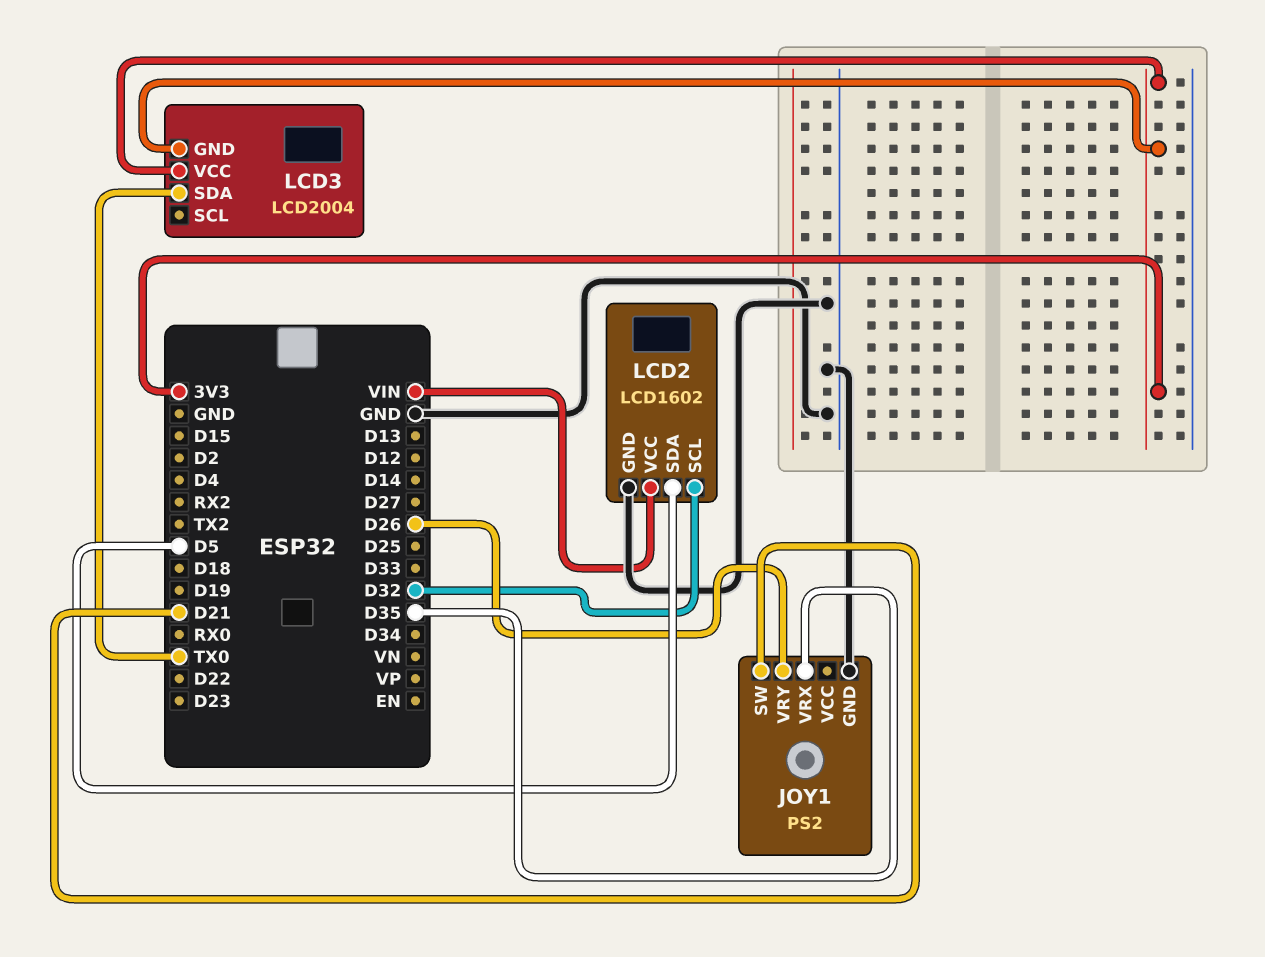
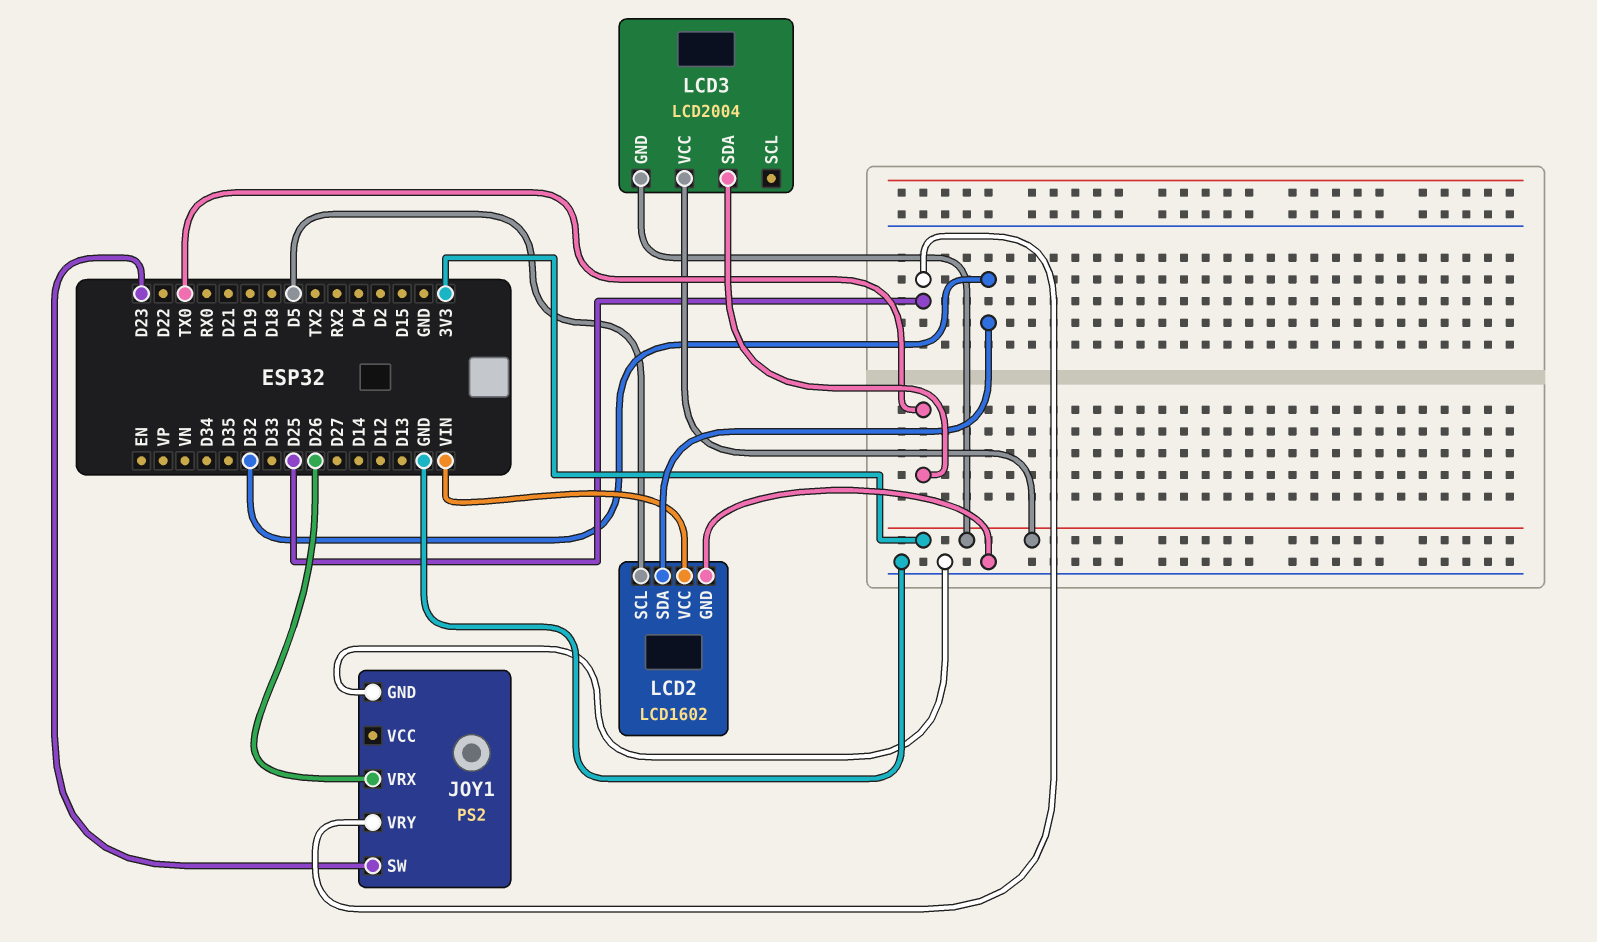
JOY1 pin SW: D21 -> D23
JOY1 pin VRX: D35 -> D26
JOY1 pin VRY: D26 -> D25
LCD2 pin SCL: D32 -> D5
LCD2 pin SDA: D5 -> D32

